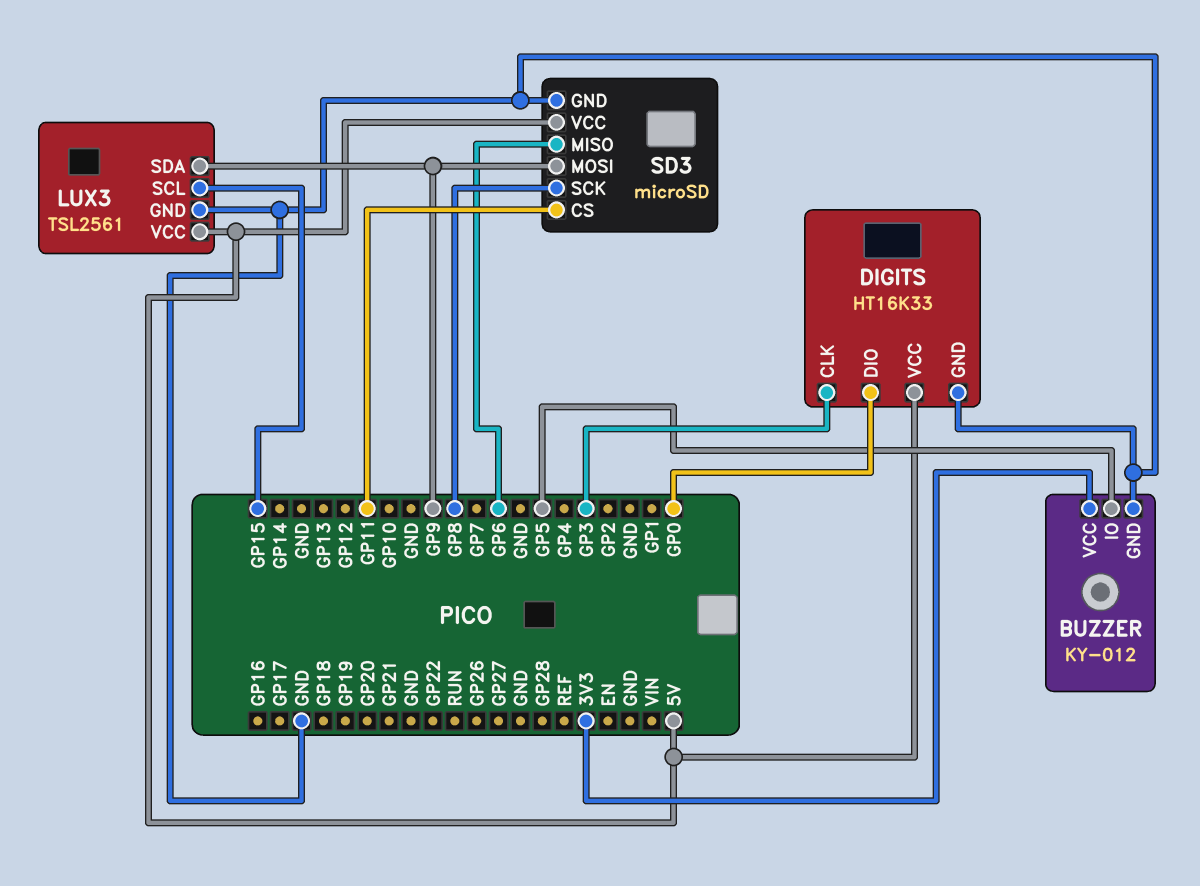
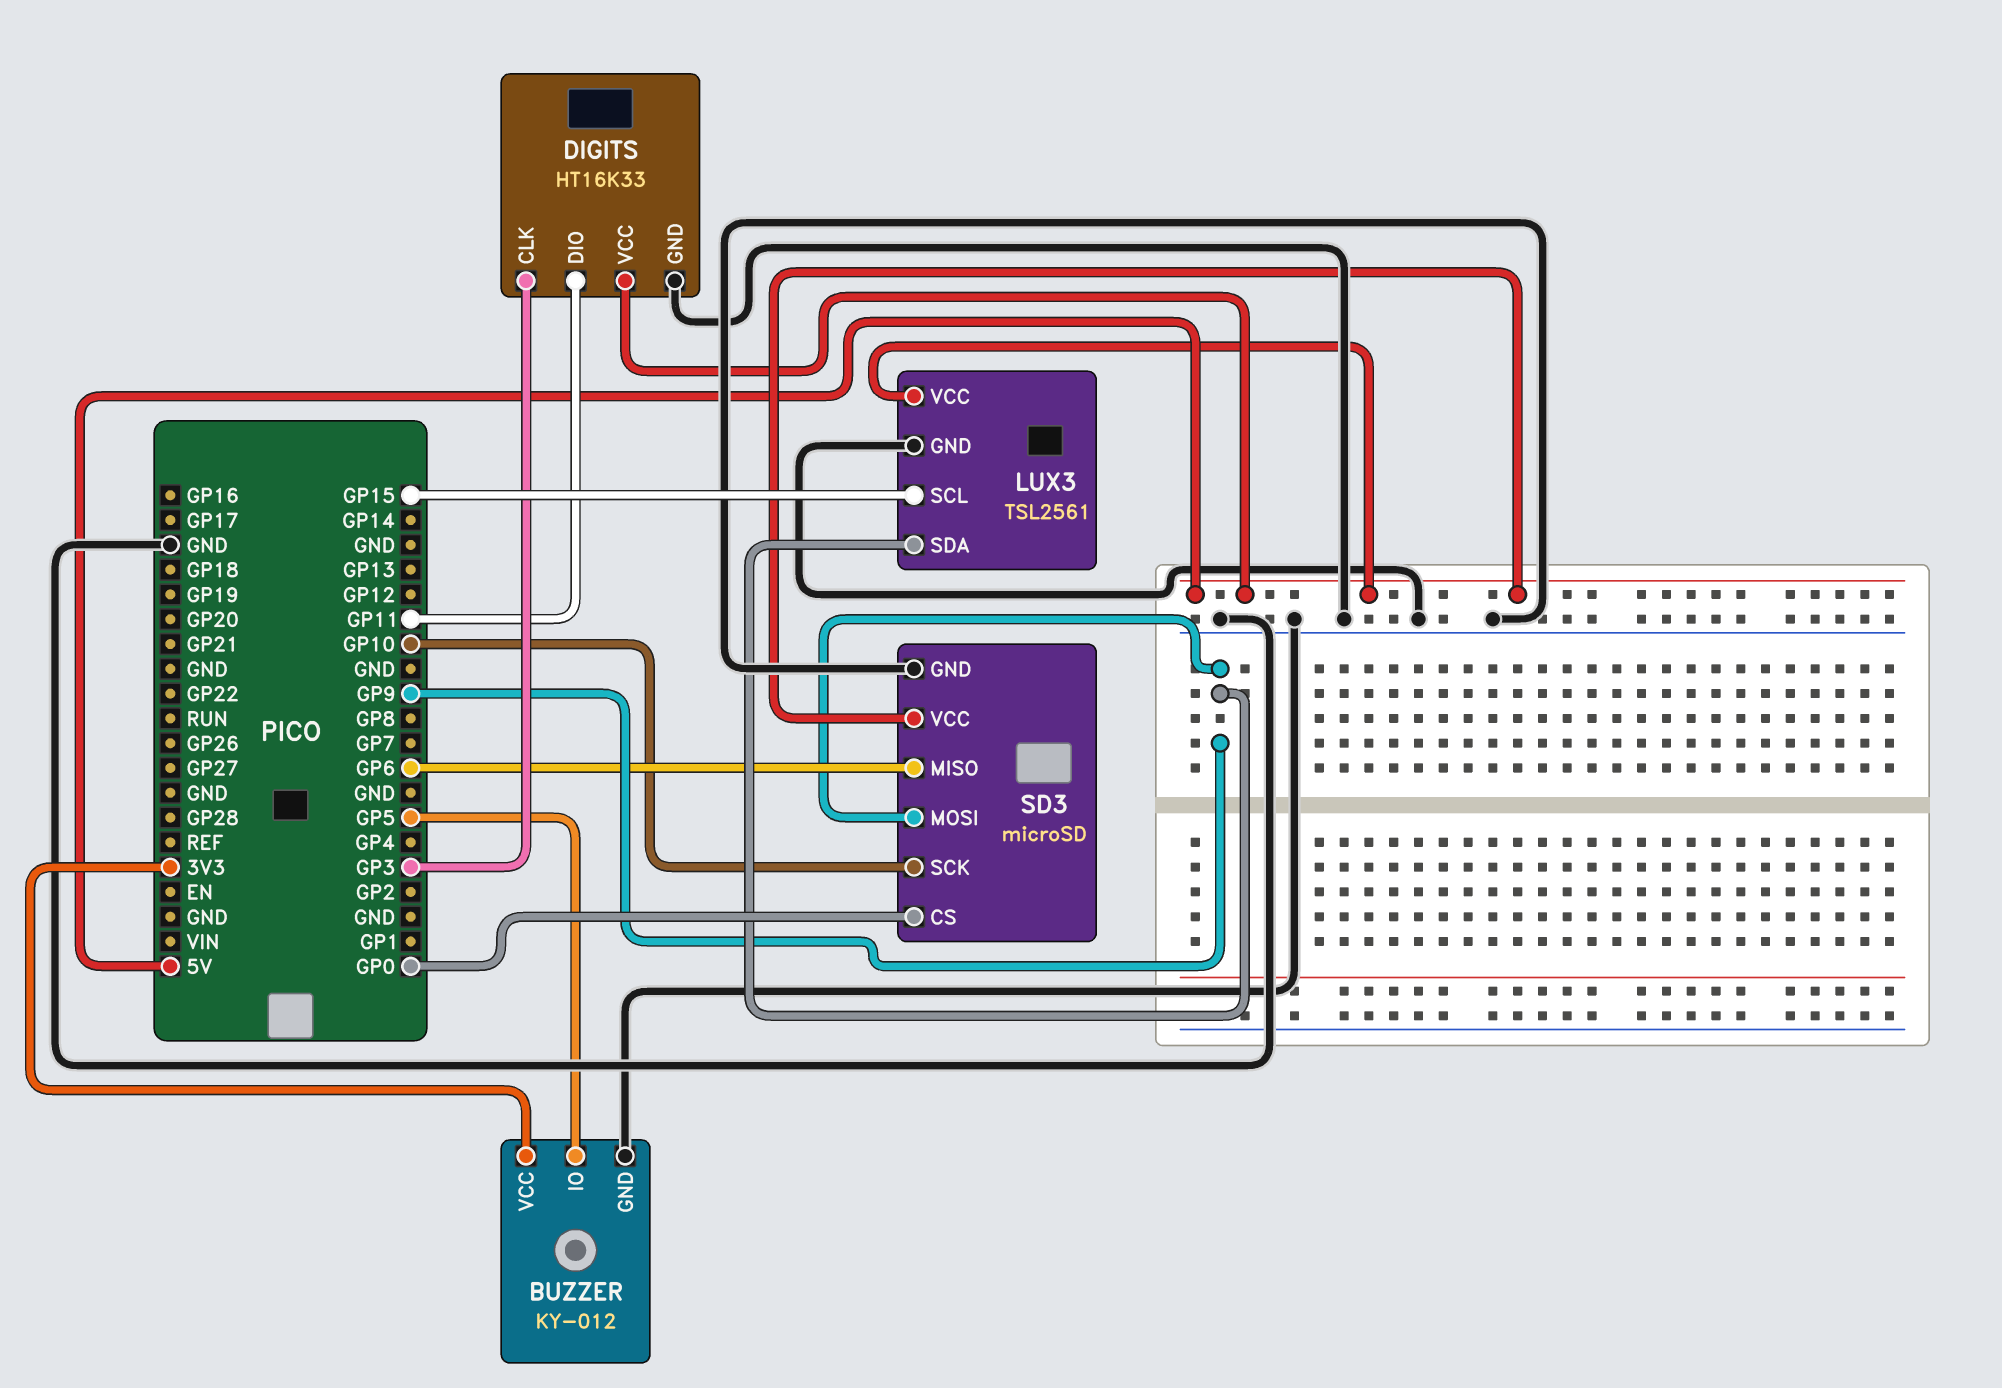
DIGITS pin DIO: GP0 -> GP11
SD3 pin CS: GP11 -> GP0
SD3 pin SCK: GP8 -> GP10

